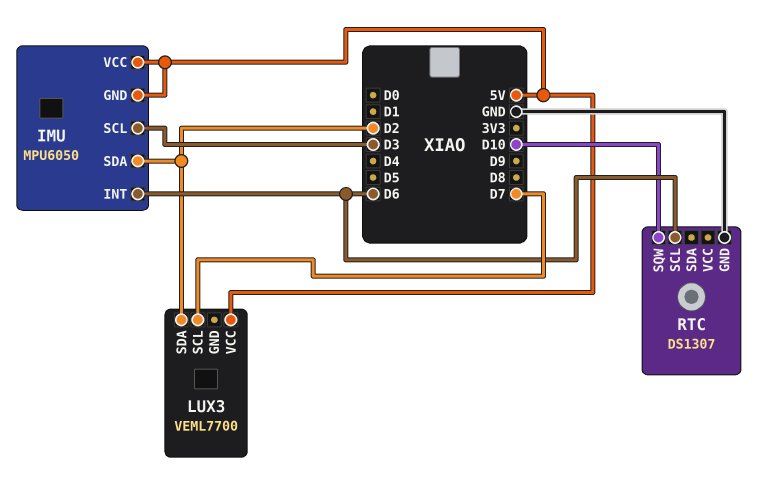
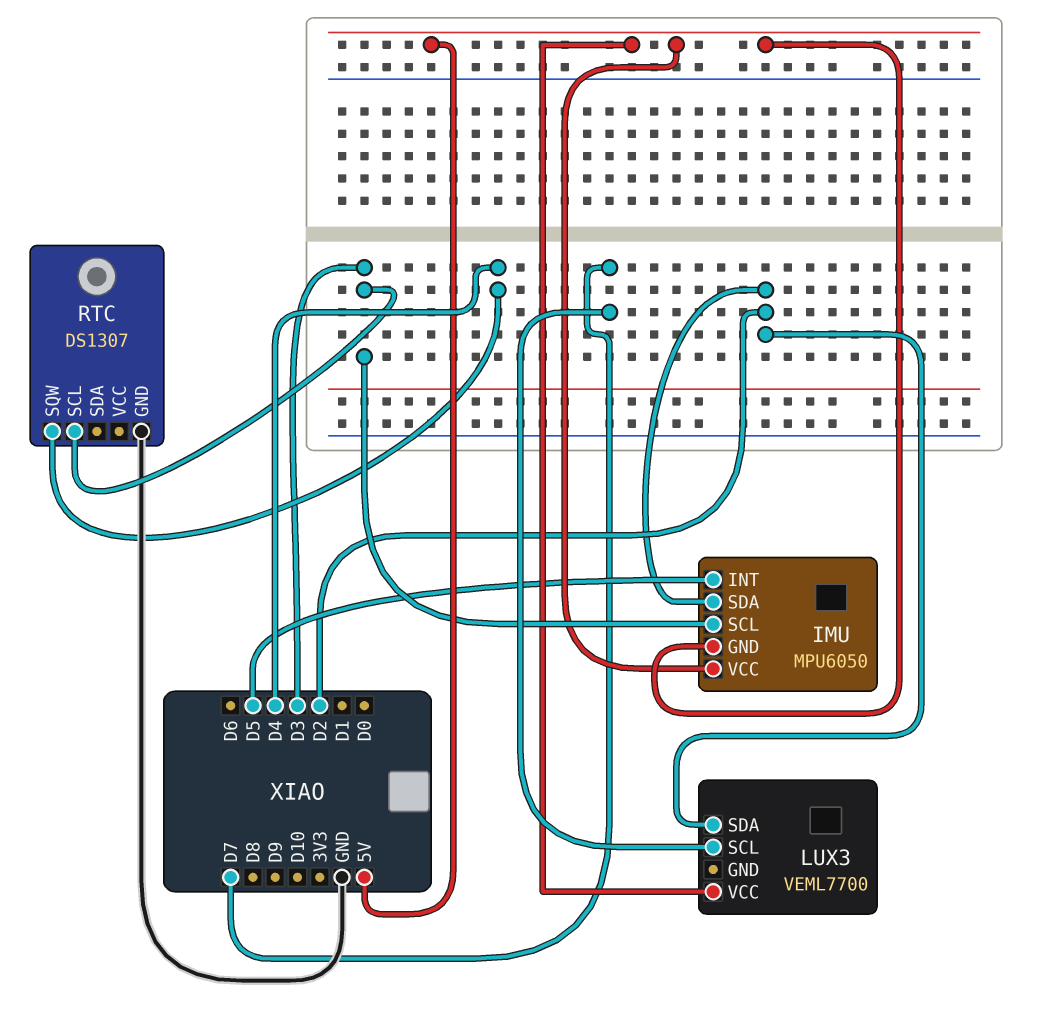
IMU pin INT: D6 -> D5
RTC pin SCL: D6 -> D3
RTC pin SQW: D10 -> D4

